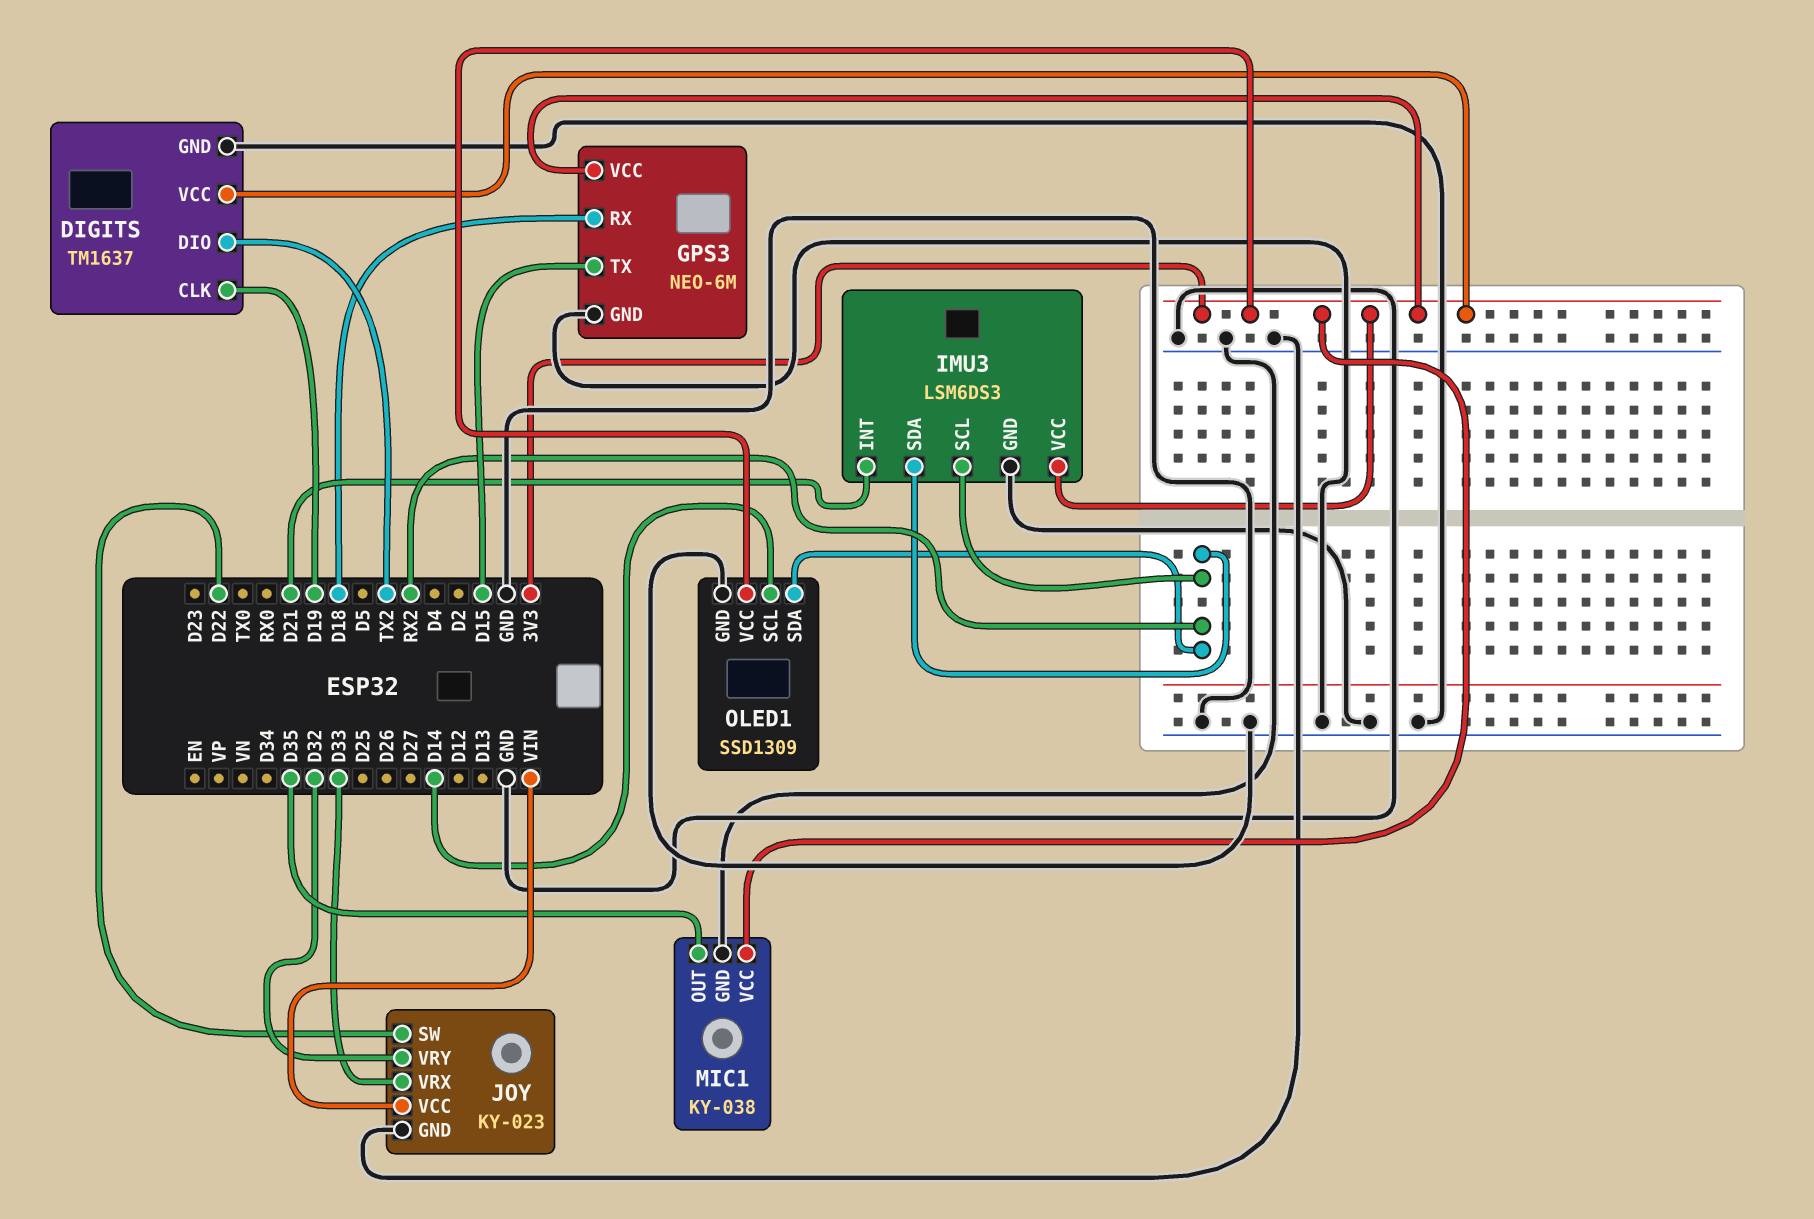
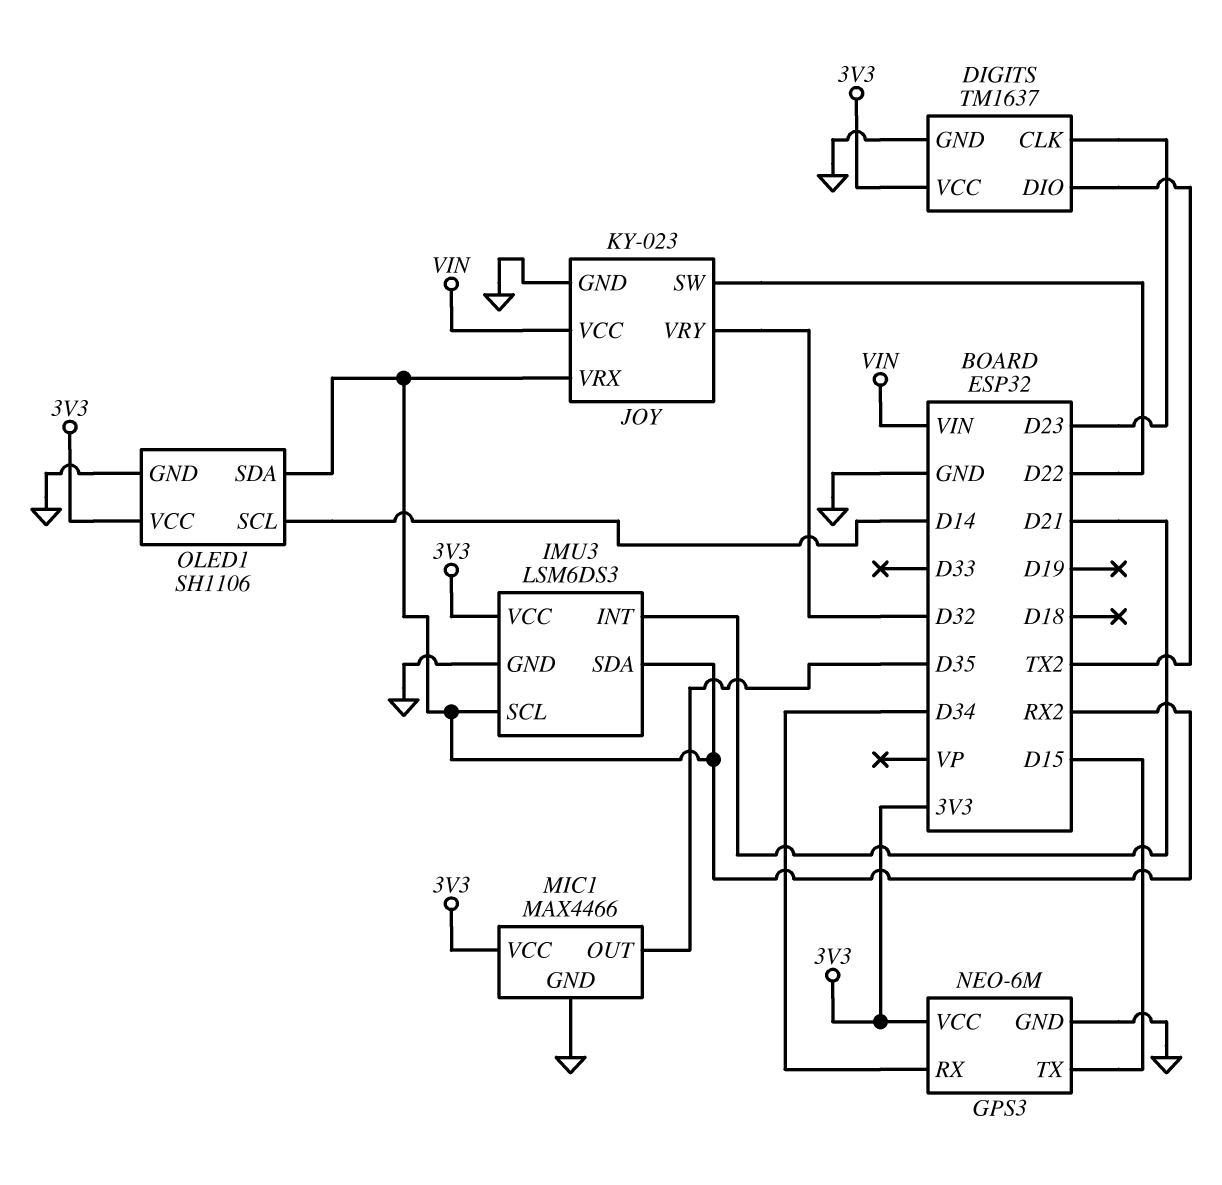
DIGITS pin CLK: D19 -> D23
GPS3 pin RX: D18 -> D34
JOY pin VRX: D33 -> RX2
MIC1: KY-038 -> MAX4466
OLED1: SSD1309 -> SH1106

